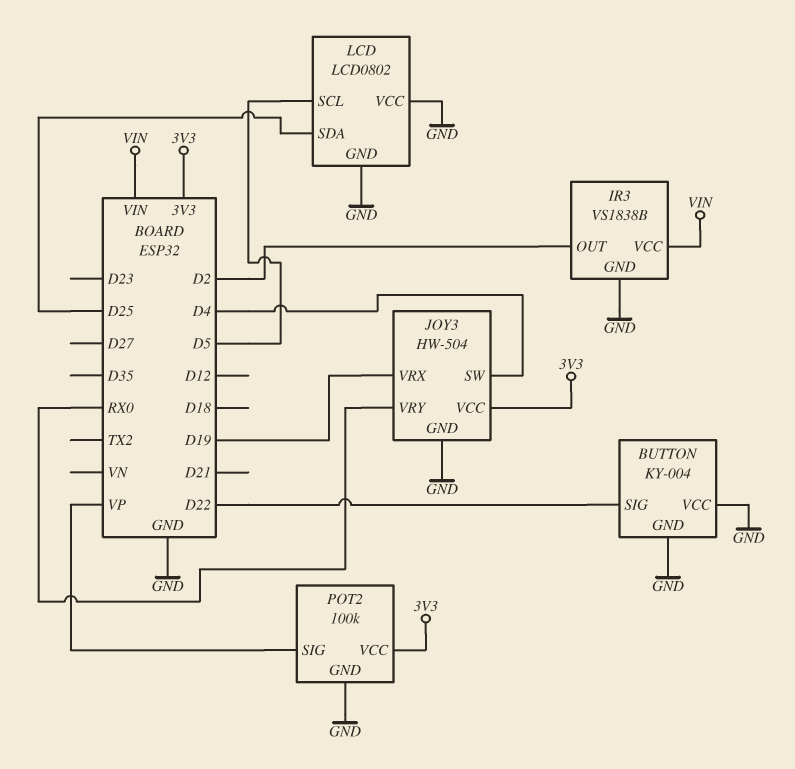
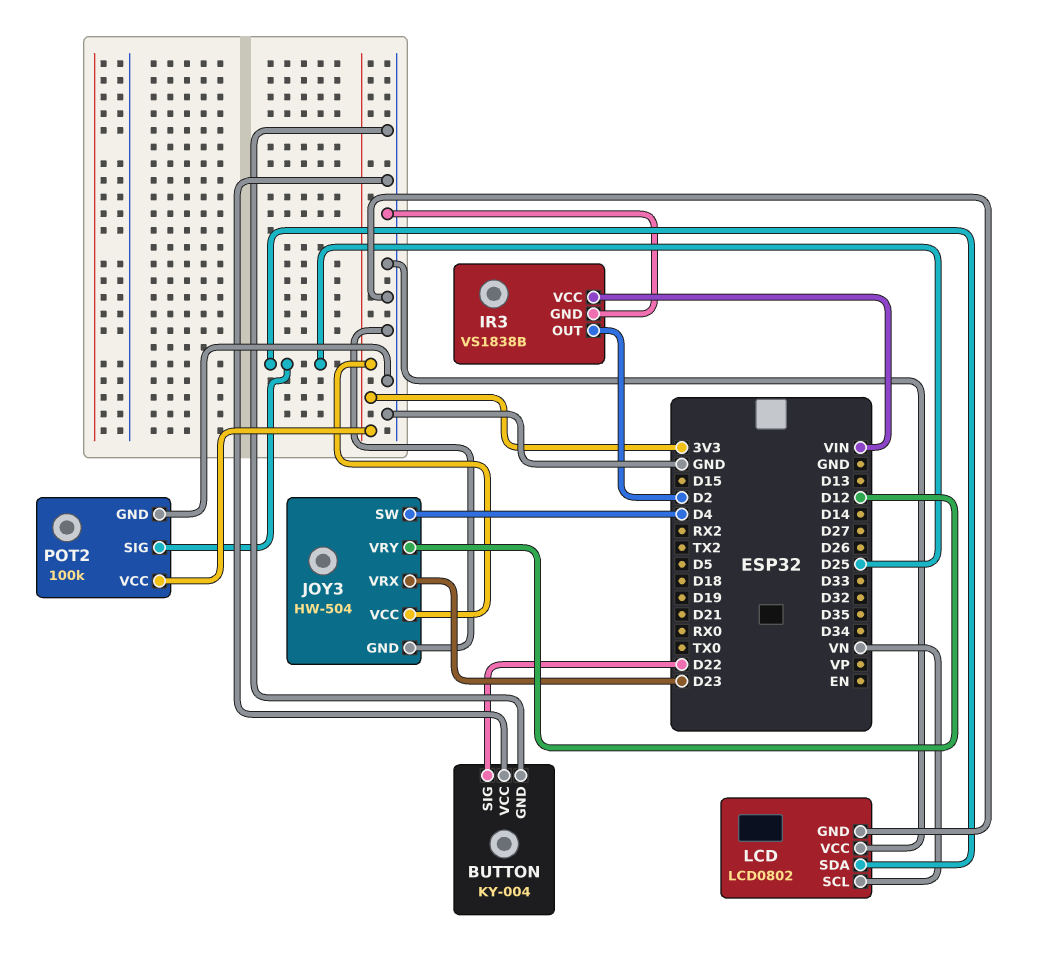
JOY3 pin VRX: D19 -> D23
JOY3 pin VRY: RX0 -> D12
LCD pin SCL: D5 -> VN
POT2 pin SIG: VP -> D25

